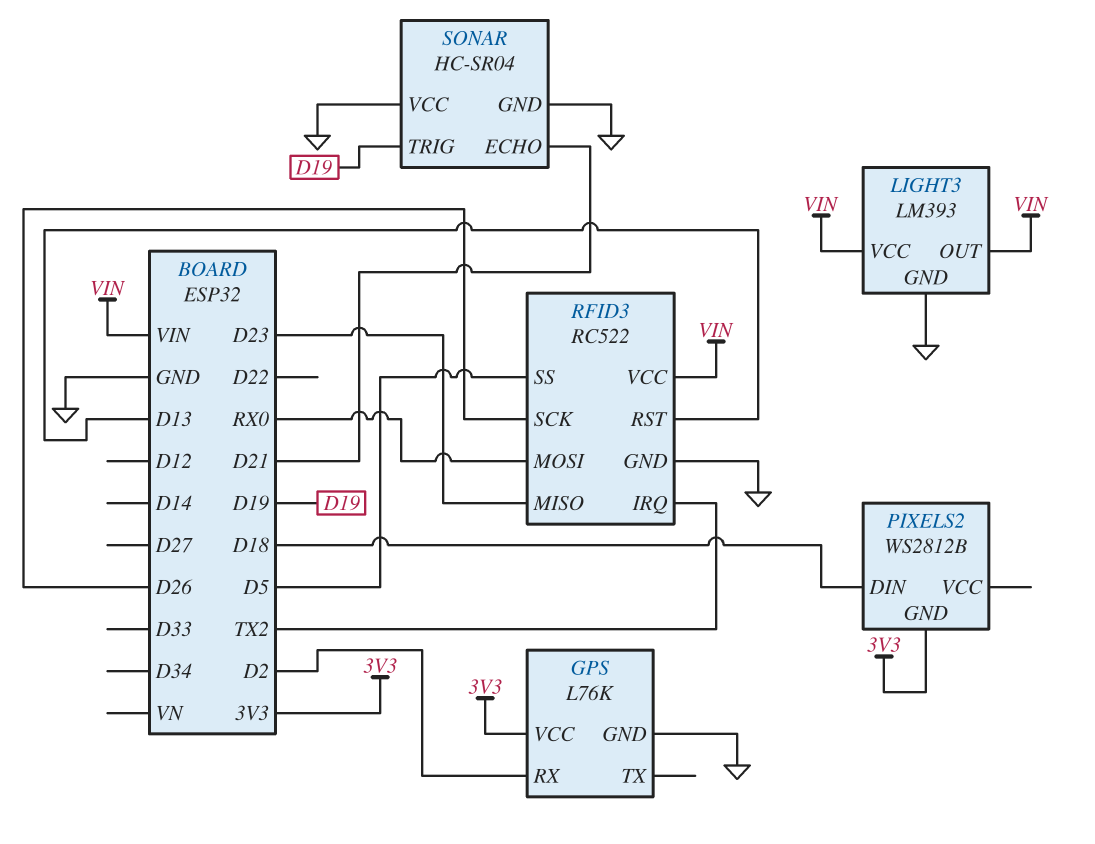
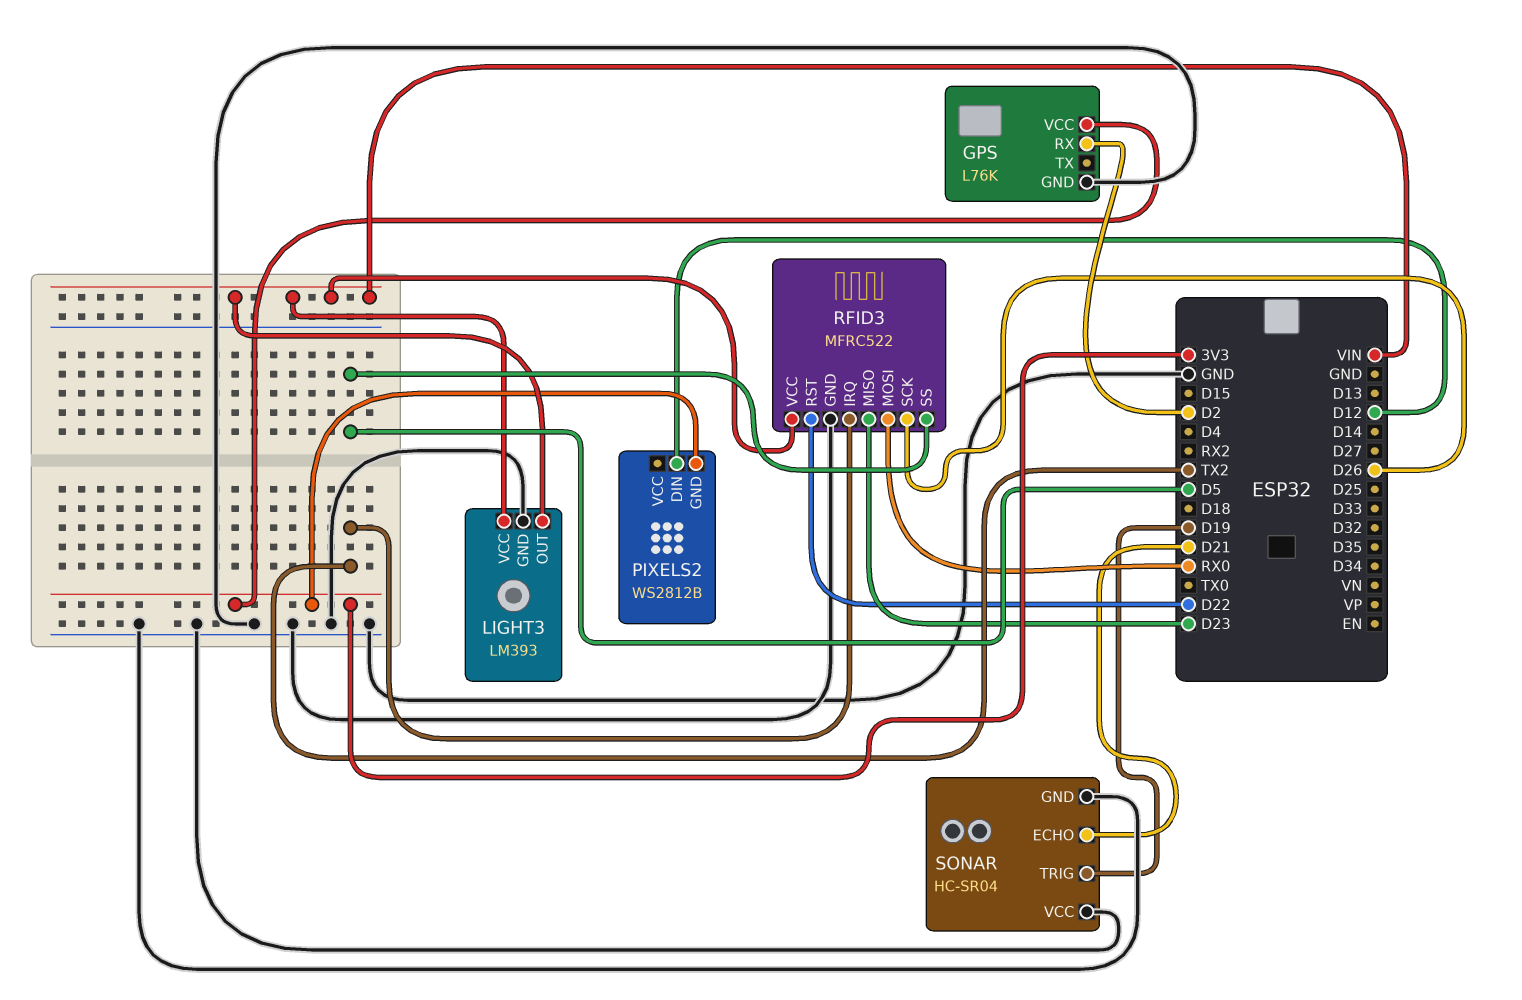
PIXELS2 pin DIN: D18 -> D12
RFID3: RC522 -> MFRC522
RFID3 pin RST: D13 -> D22

